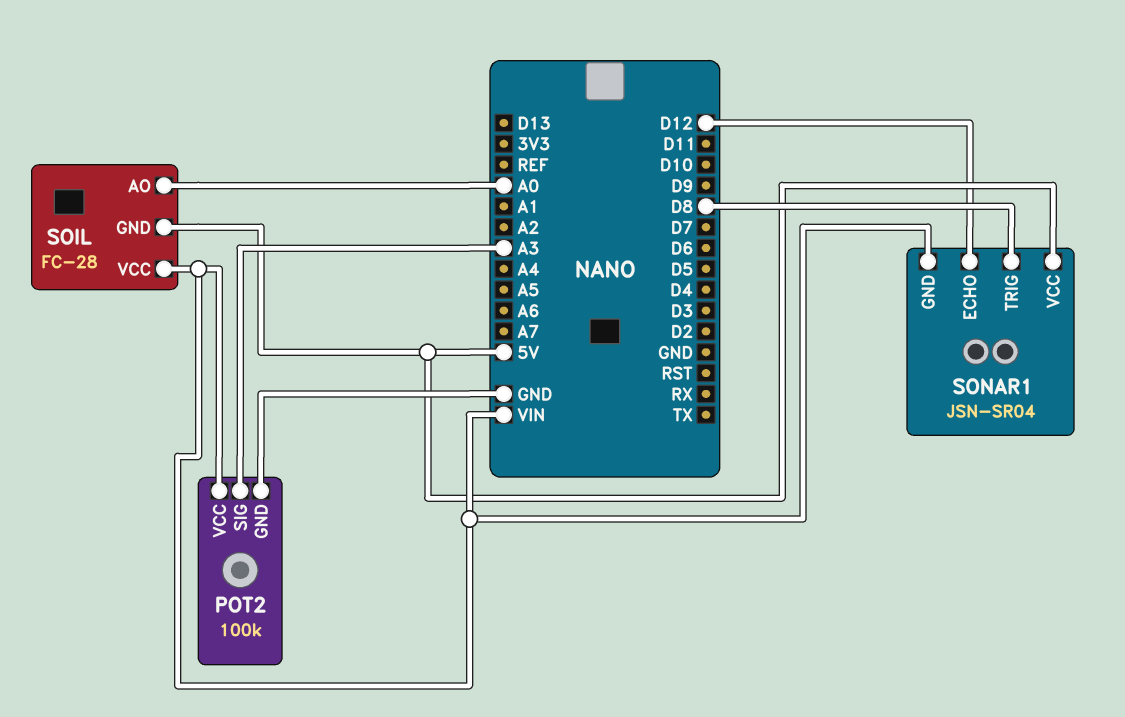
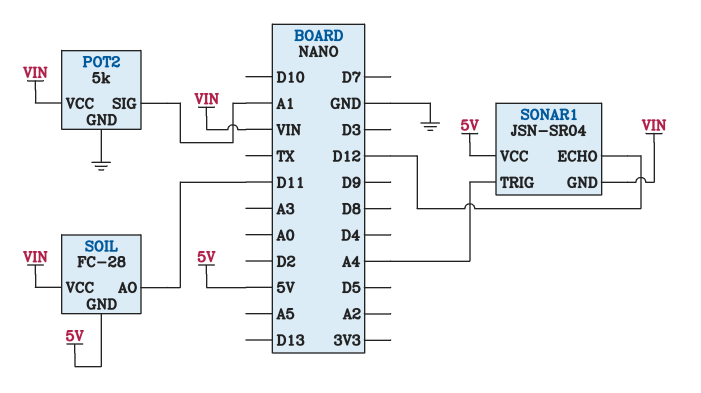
POT2: 100k -> 5k
POT2 pin SIG: A3 -> A1
SOIL pin AO: A0 -> D11
SONAR1 pin TRIG: D8 -> A4

